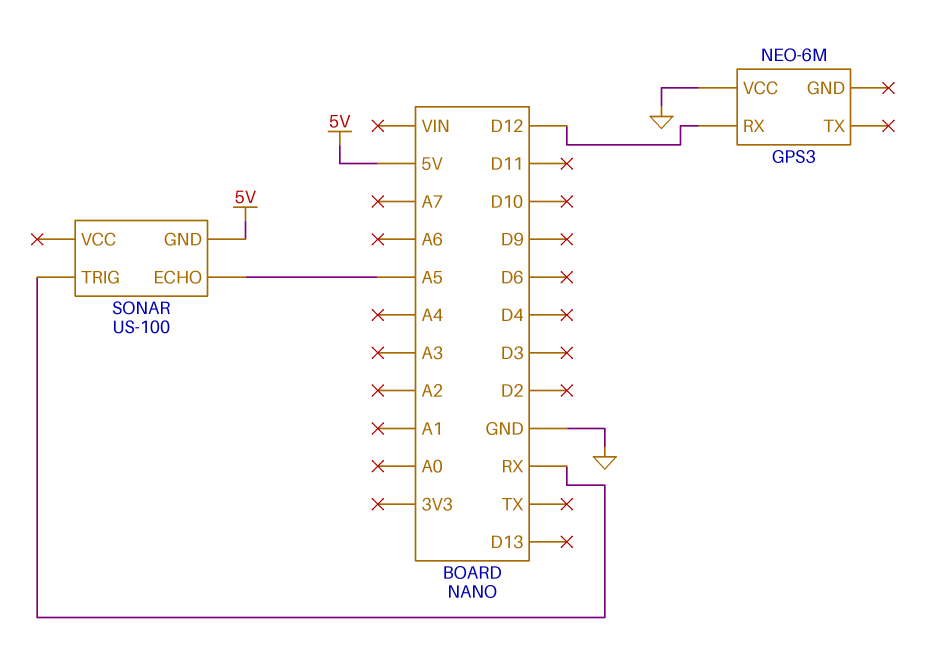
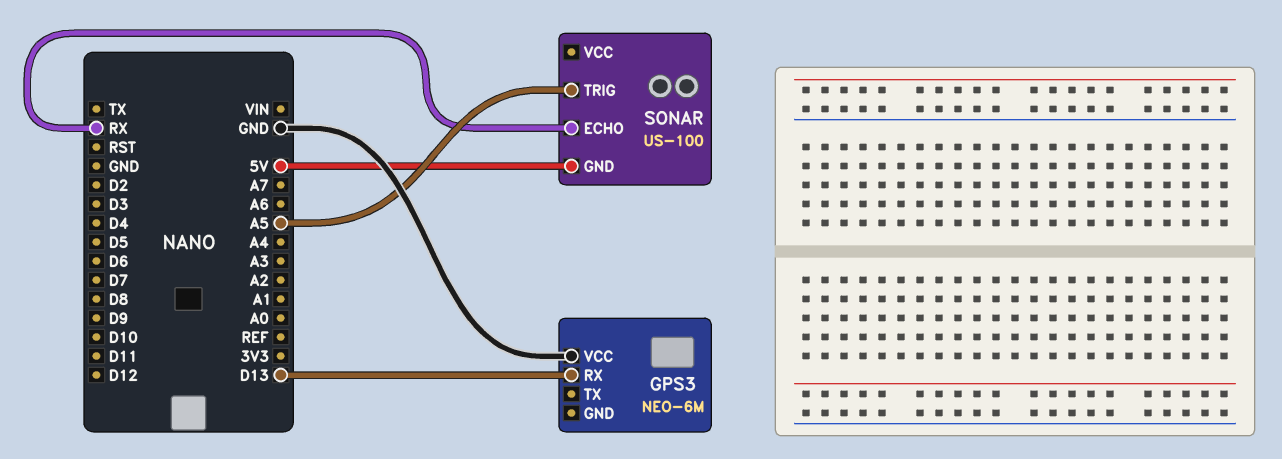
GPS3 pin RX: D12 -> D13
SONAR pin ECHO: A5 -> RX
SONAR pin TRIG: RX -> A5

